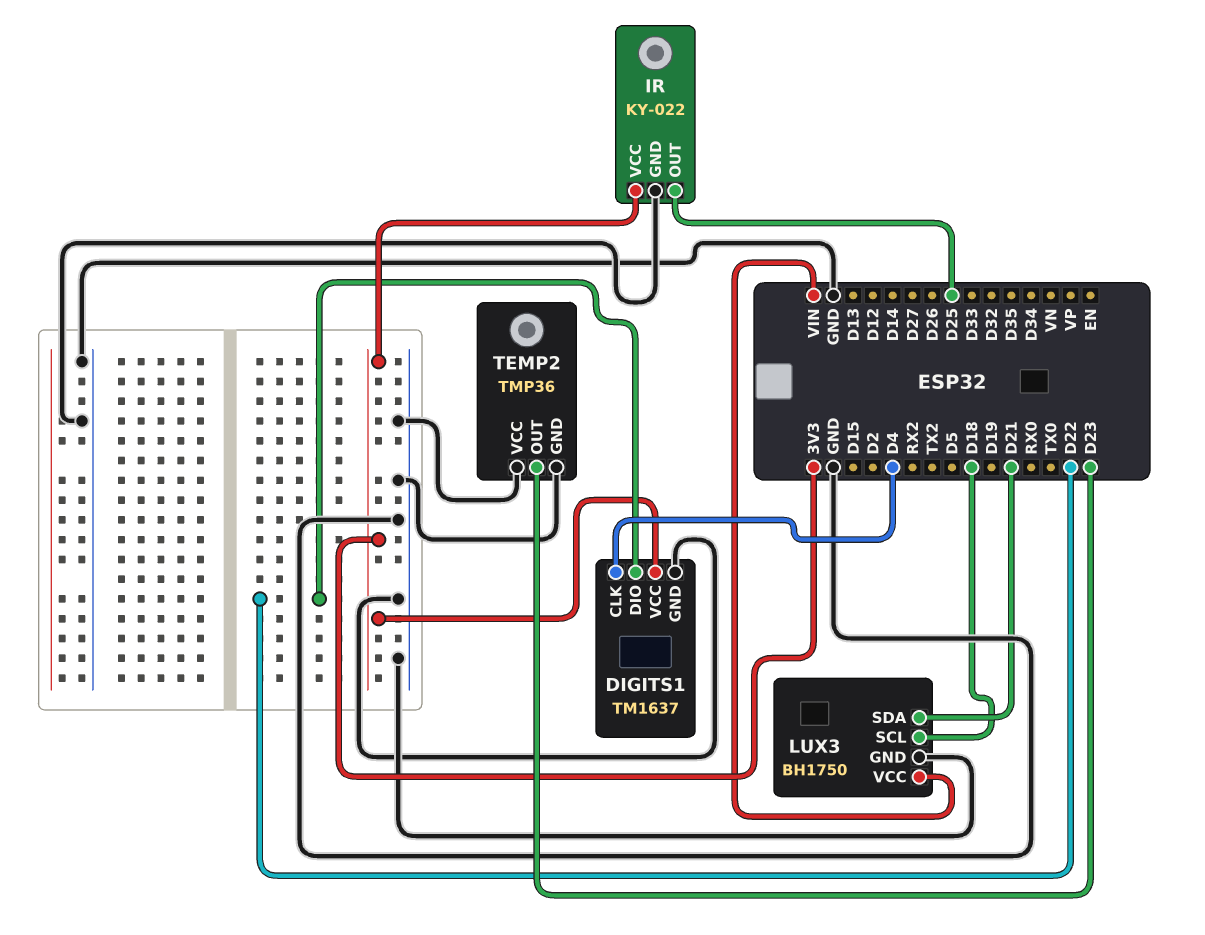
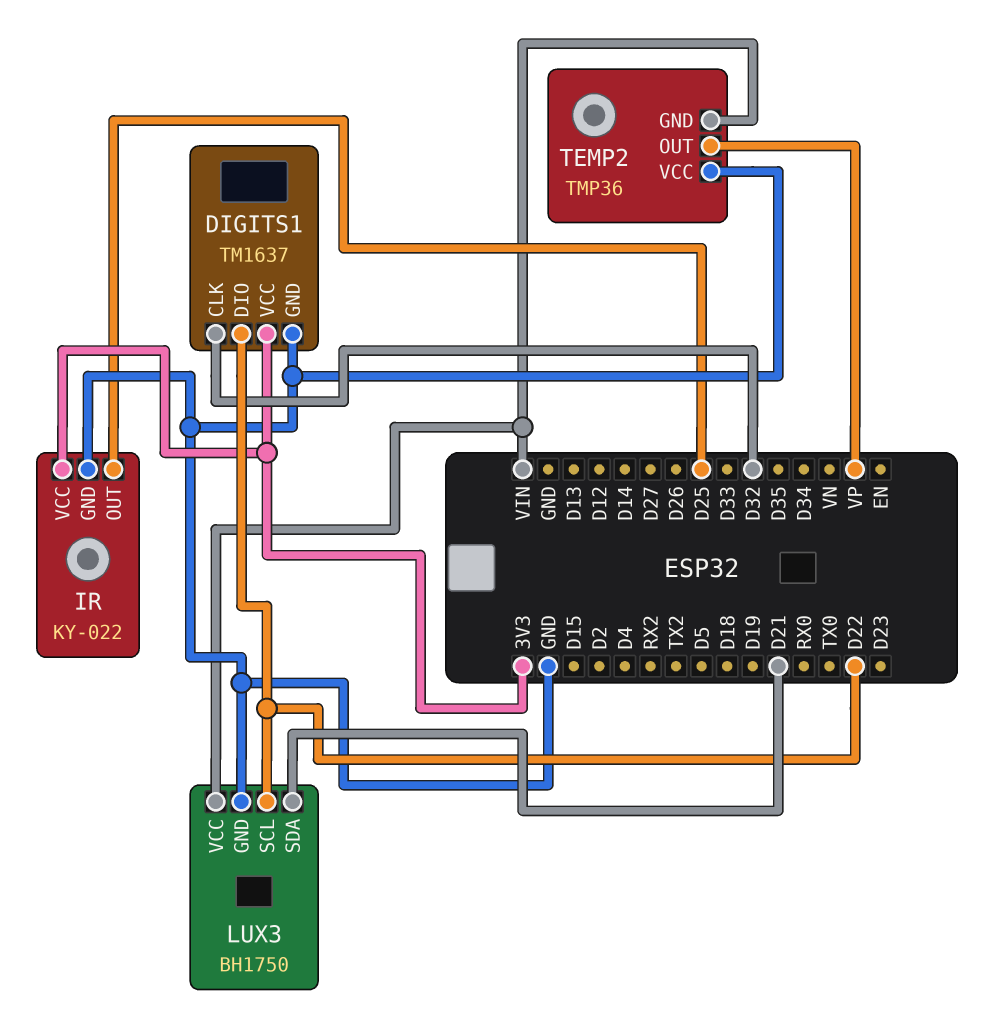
DIGITS1 pin CLK: D4 -> D32
LUX3 pin SCL: D18 -> D22
TEMP2 pin GND: GND -> VIN
TEMP2 pin OUT: D23 -> VP

